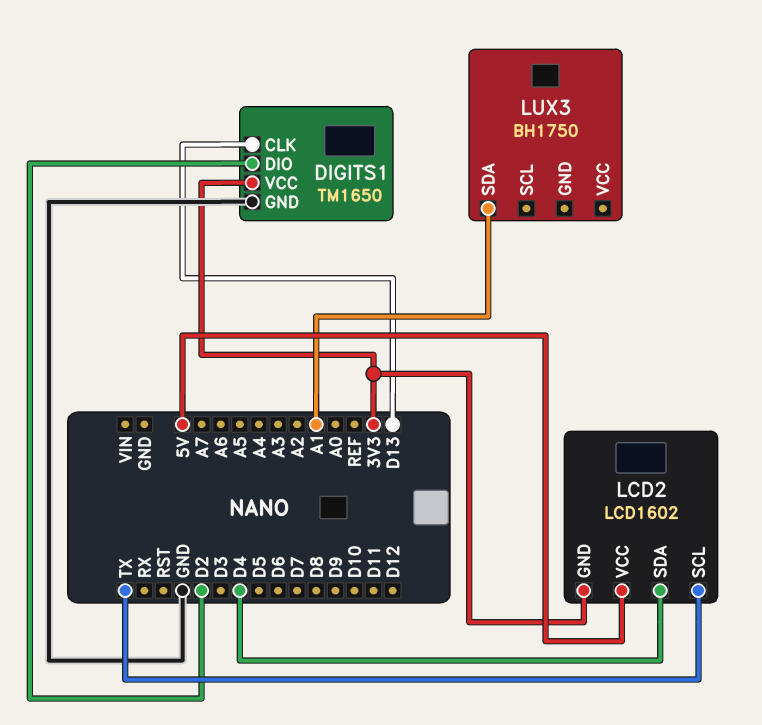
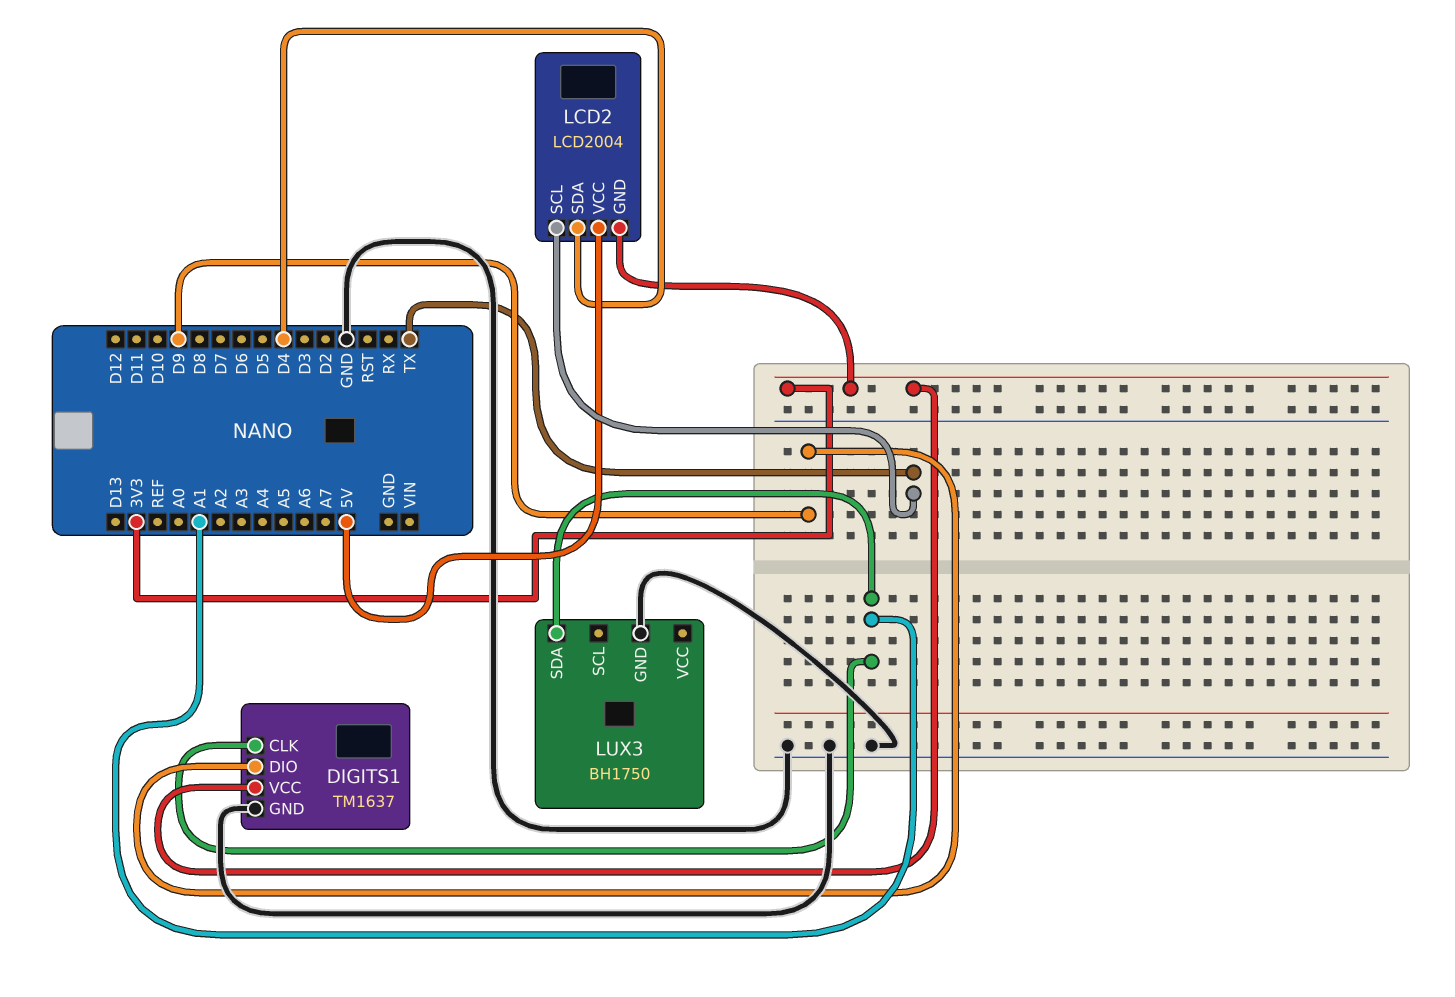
DIGITS1: TM1650 -> TM1637
DIGITS1 pin CLK: D13 -> A1
DIGITS1 pin DIO: D2 -> D9
LCD2: LCD1602 -> LCD2004
LUX3 pin GND: none -> GND

